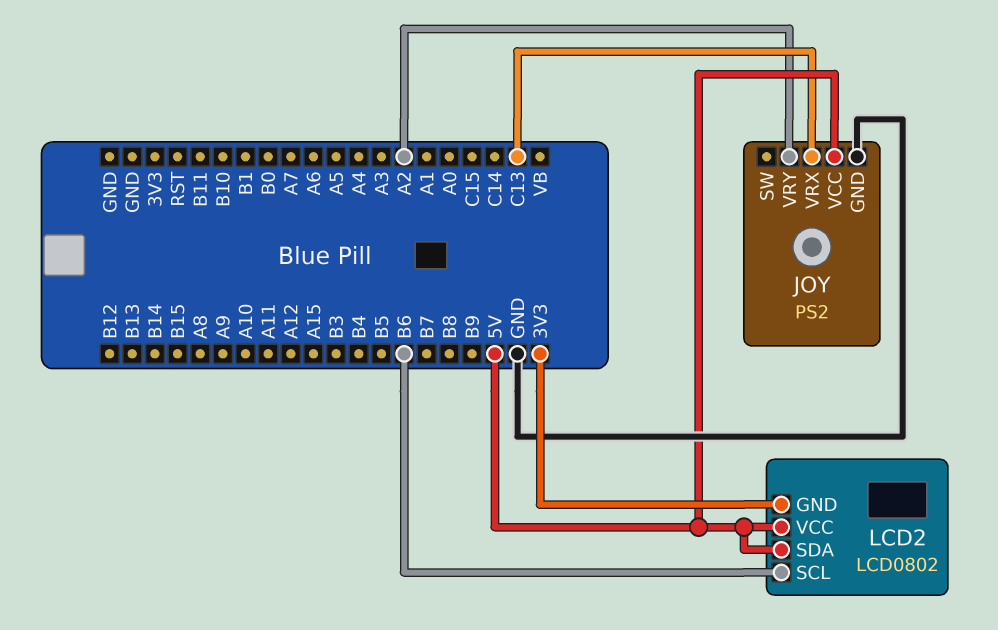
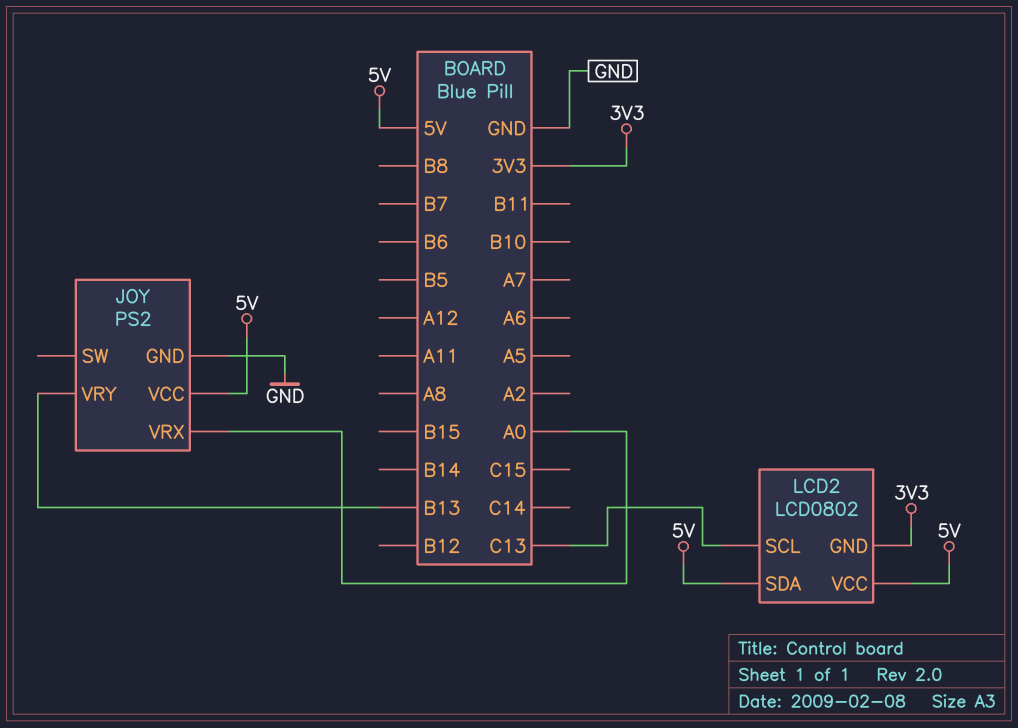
JOY pin VRX: C13 -> A0
JOY pin VRY: A2 -> B13
LCD2 pin SCL: B6 -> C13

